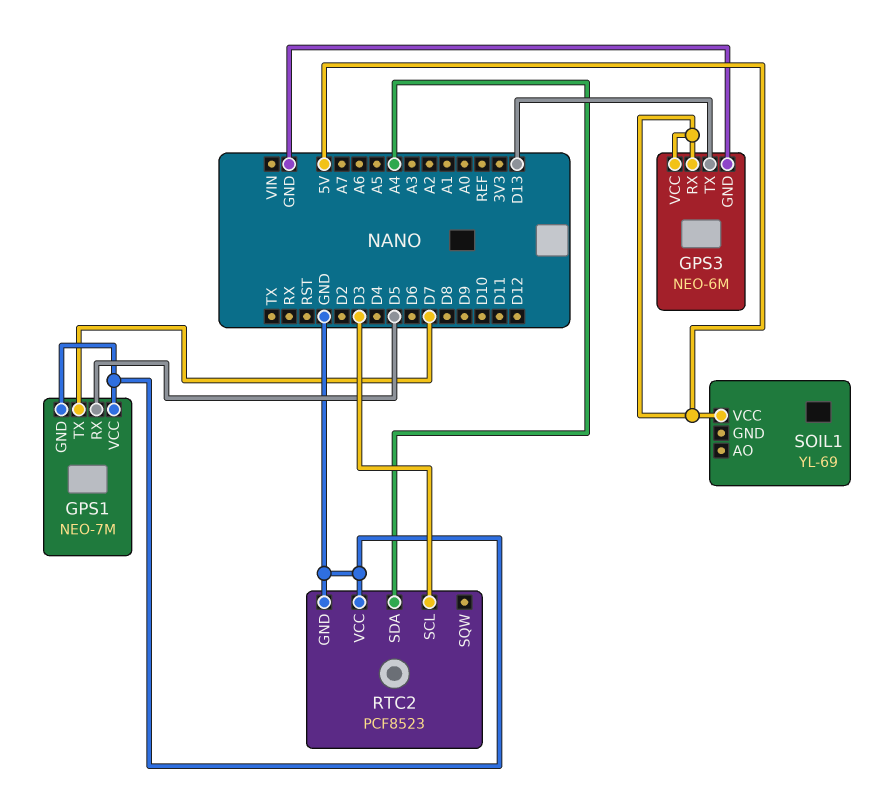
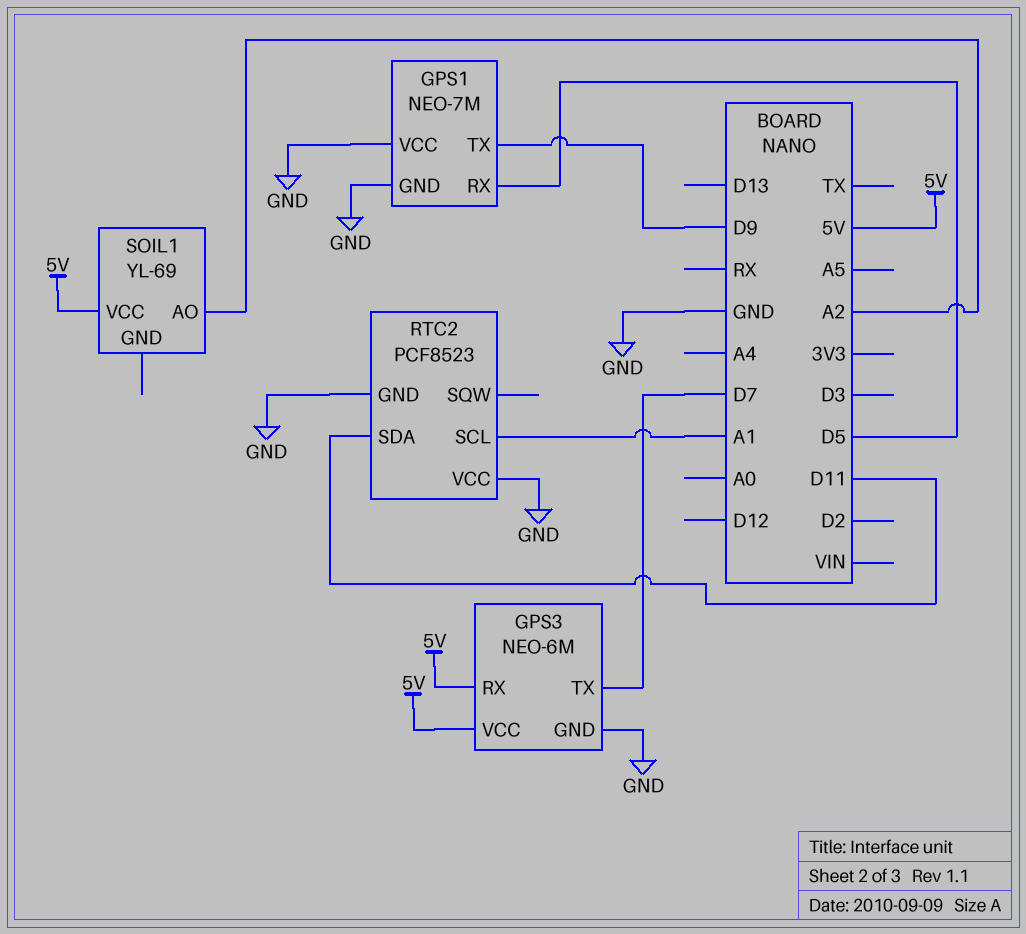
GPS1 pin TX: D7 -> D9
GPS3 pin TX: D13 -> D7
RTC2 pin SCL: D3 -> A1
RTC2 pin SDA: A4 -> D11
SOIL1 pin AO: none -> A2

